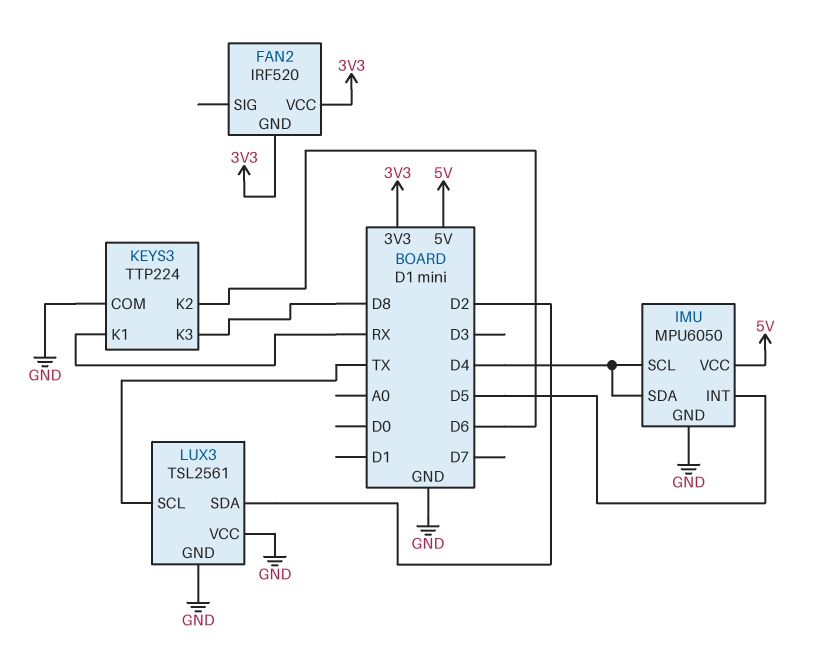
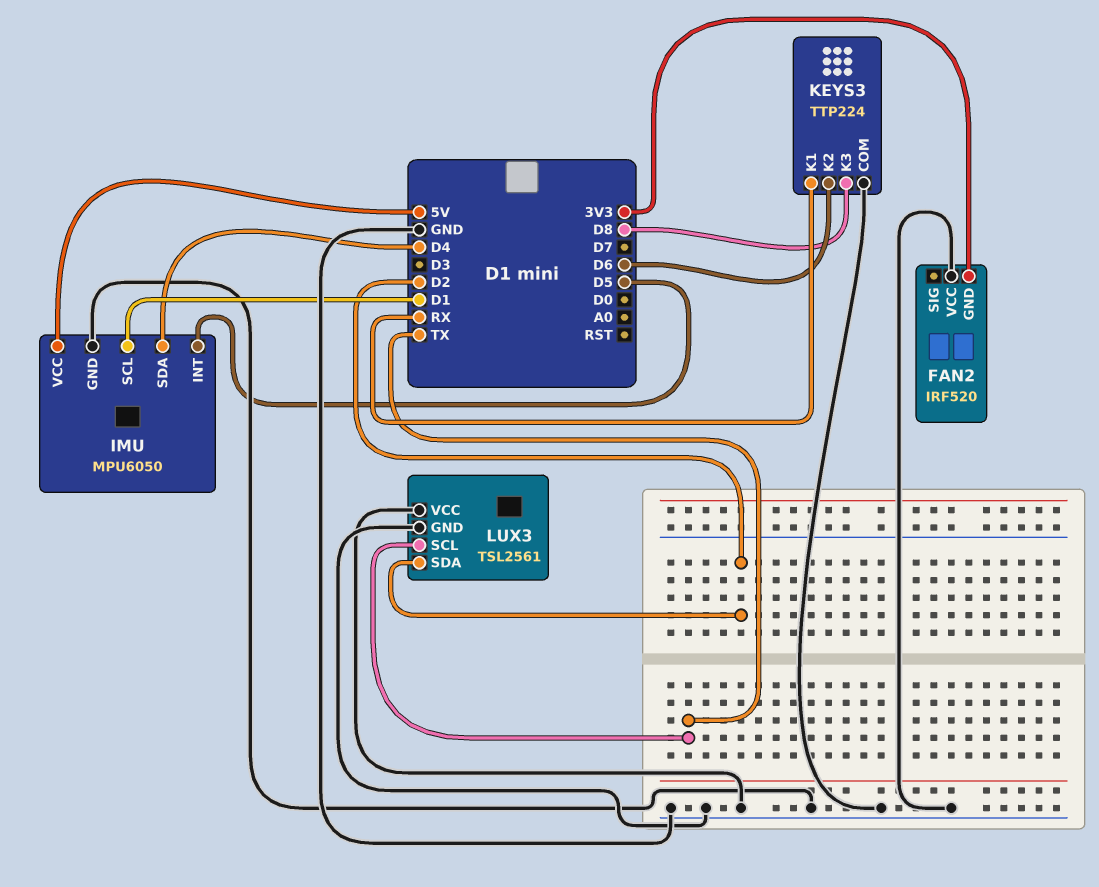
FAN2 pin VCC: 3V3 -> GND
IMU pin SCL: D4 -> D1

